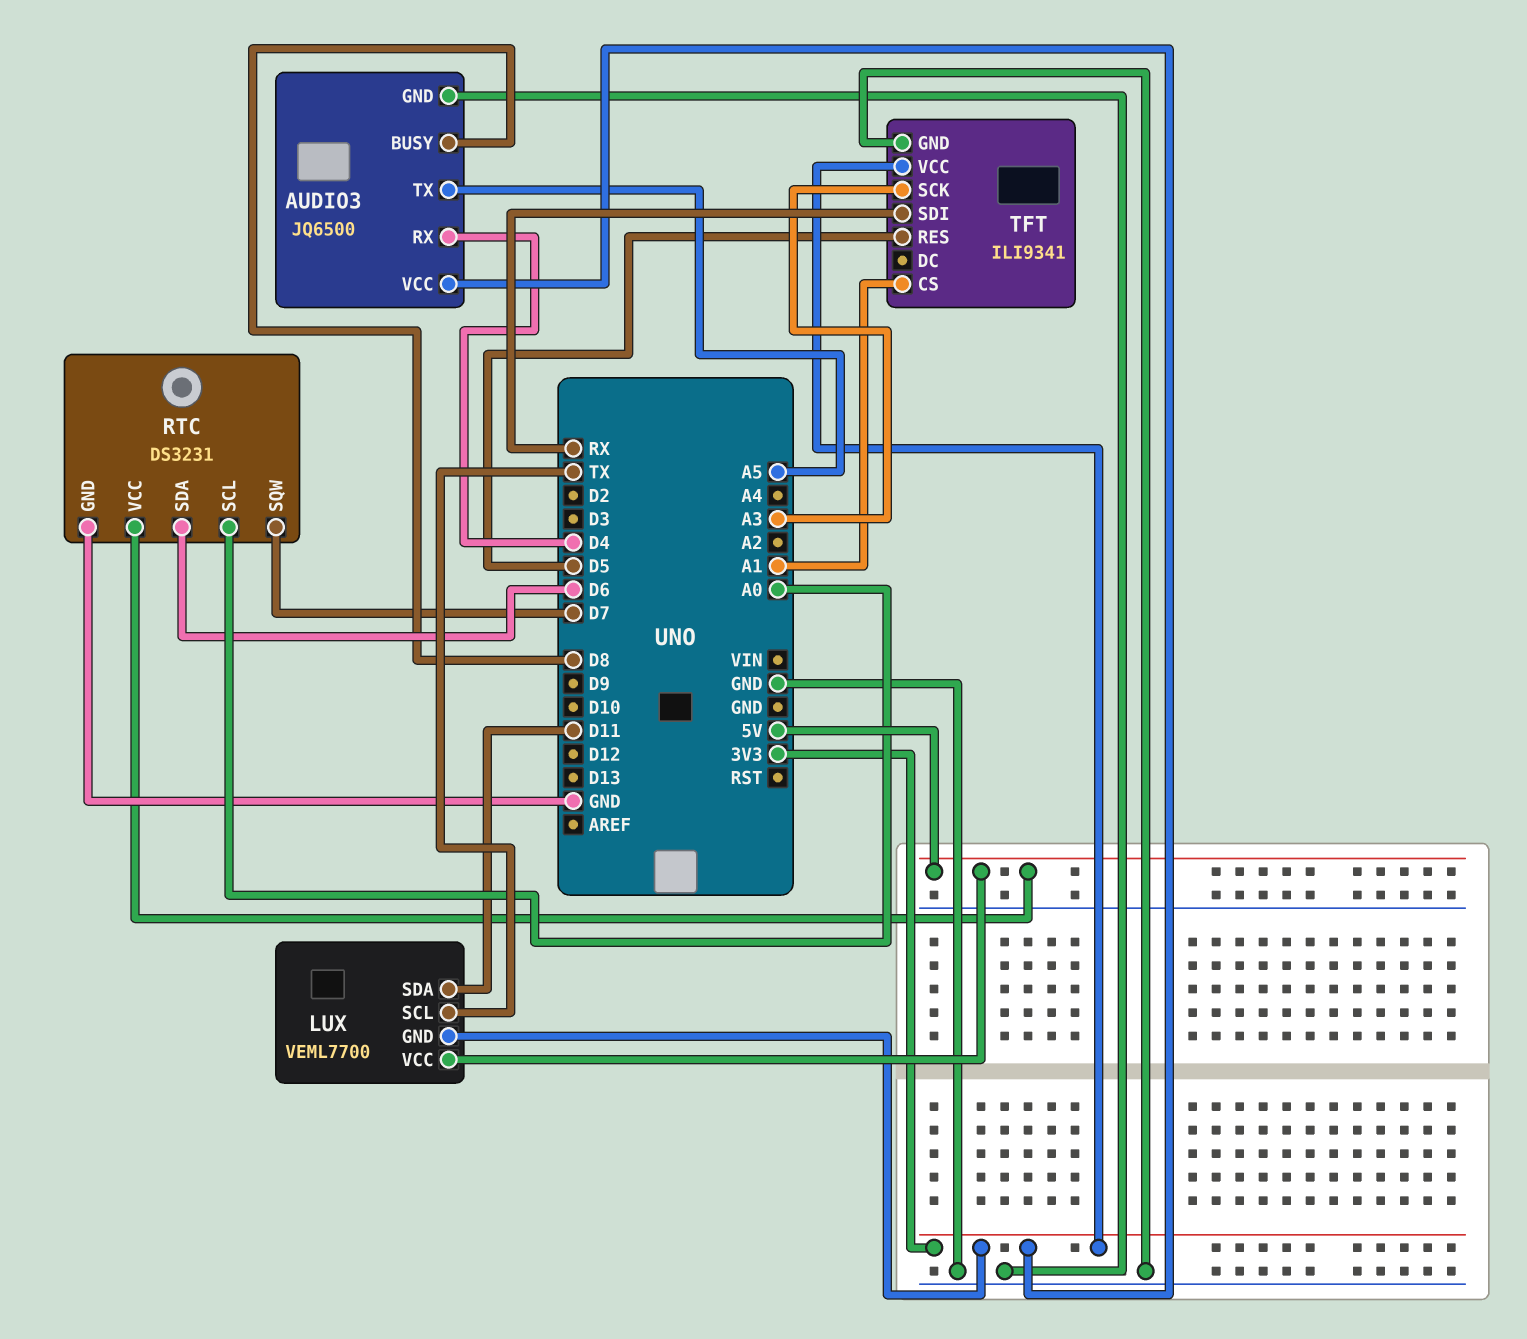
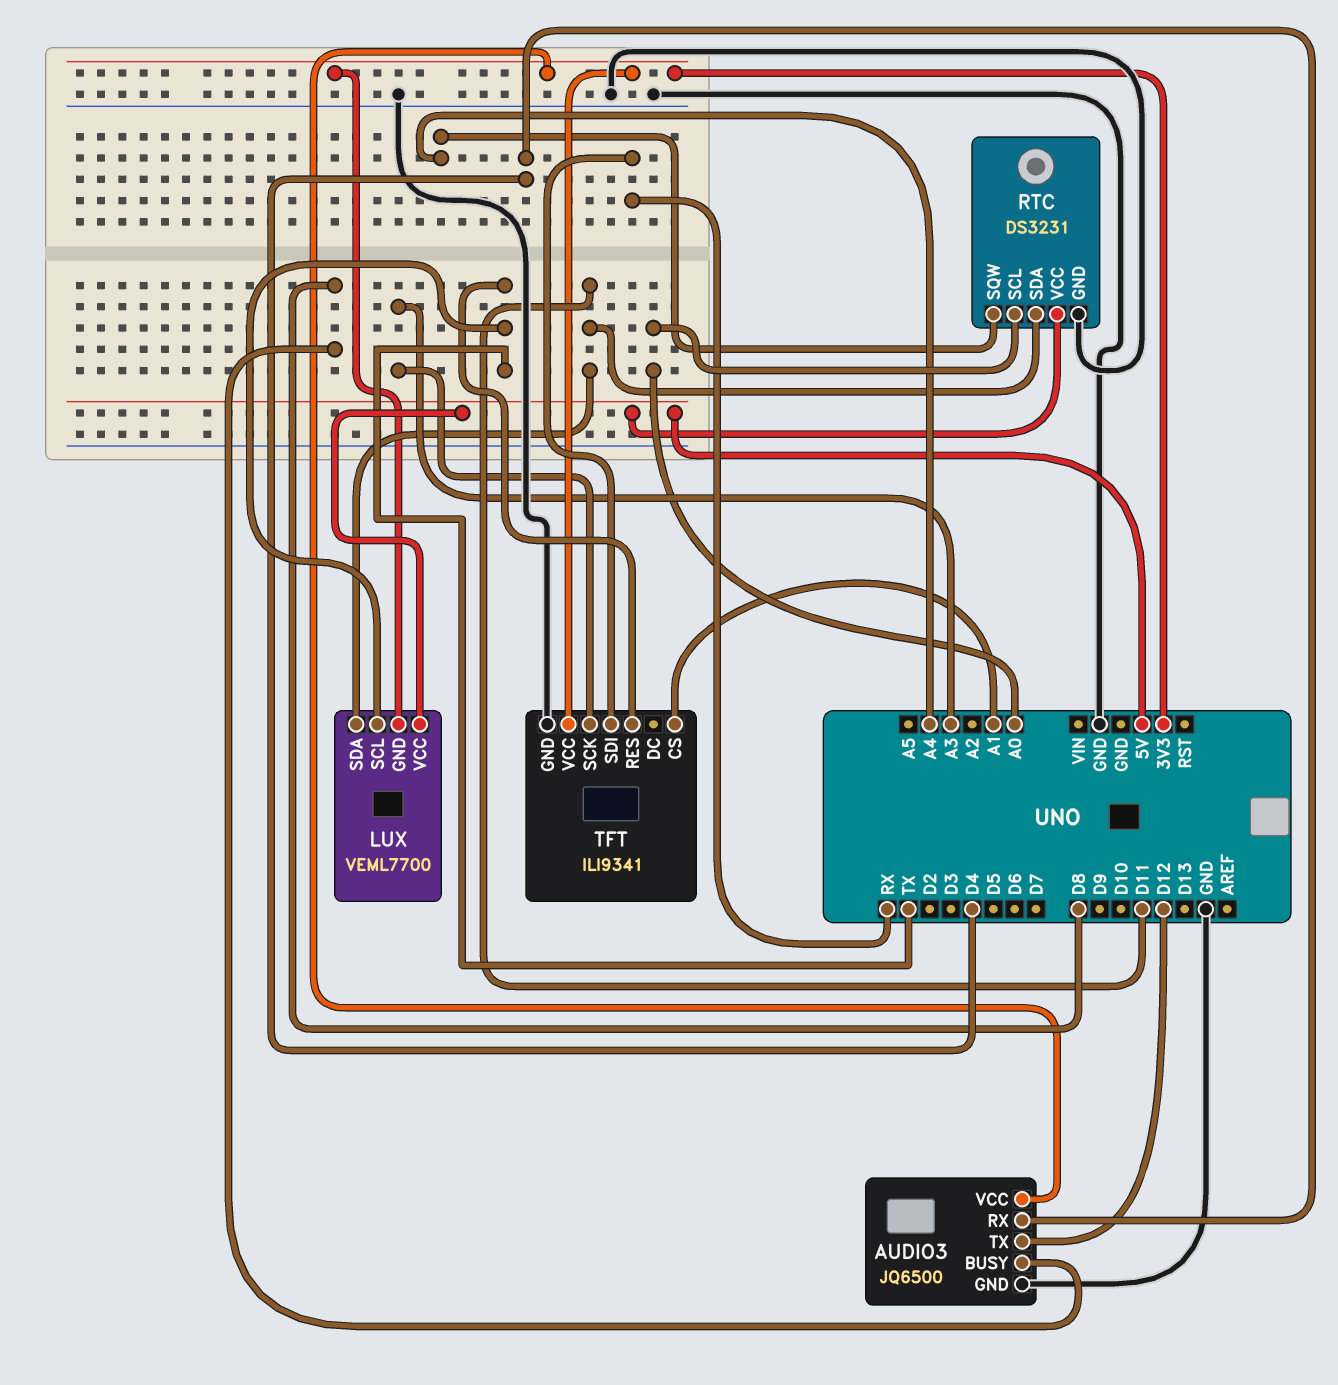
AUDIO3 pin TX: A5 -> D12
RTC pin SDA: D6 -> D11
RTC pin SQW: D7 -> A4
TFT pin RES: D5 -> TX

